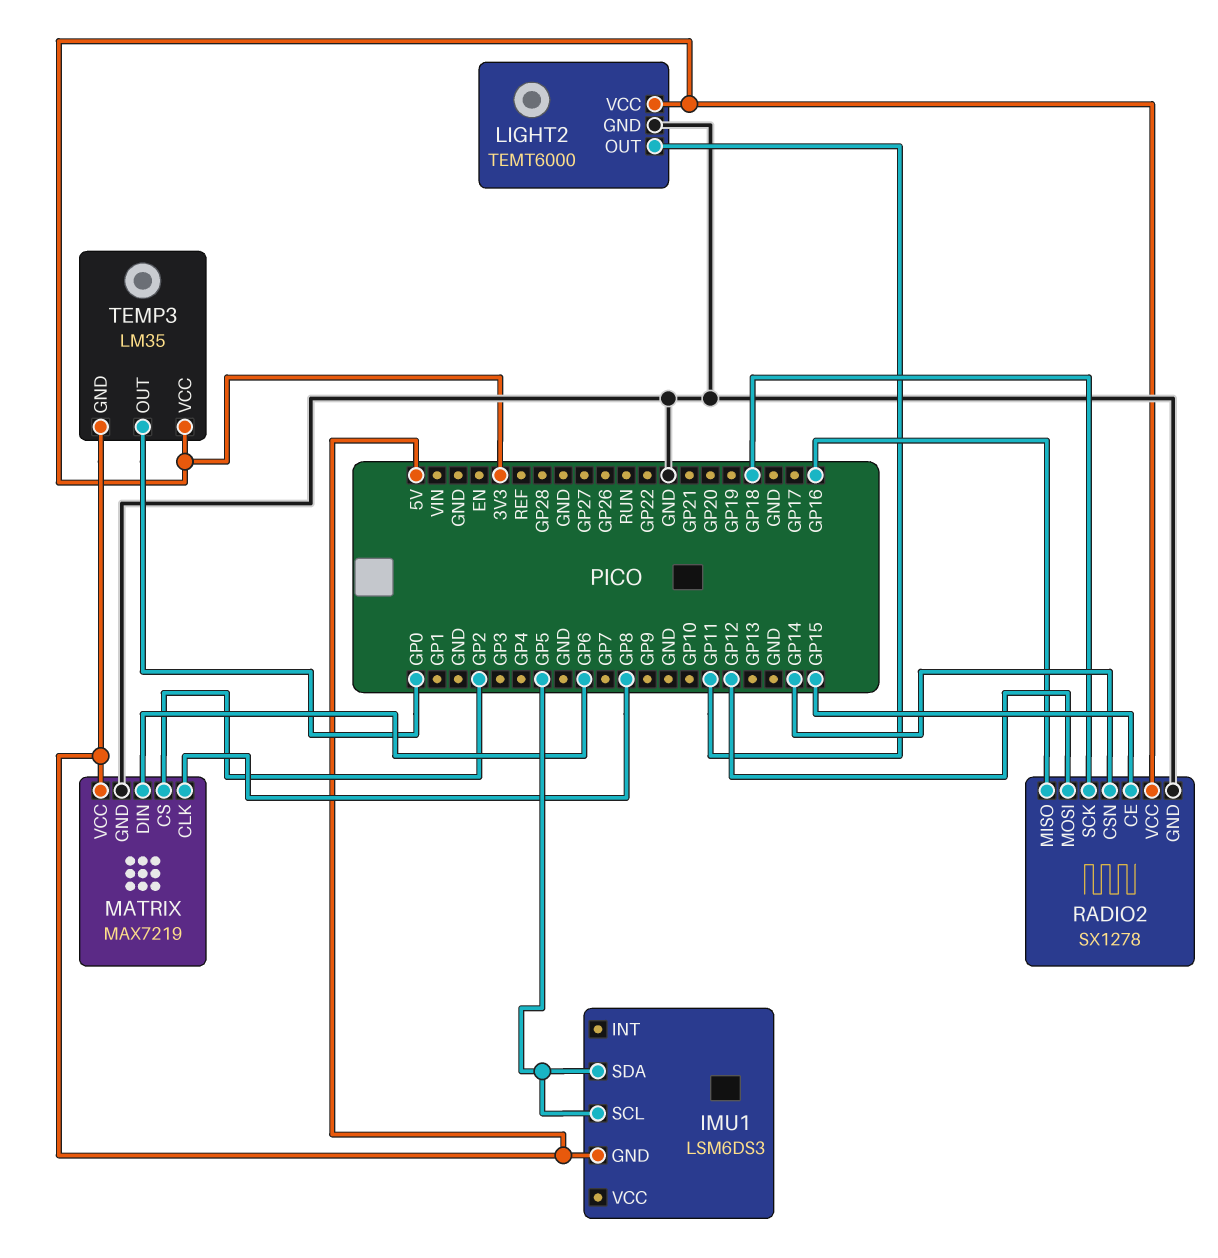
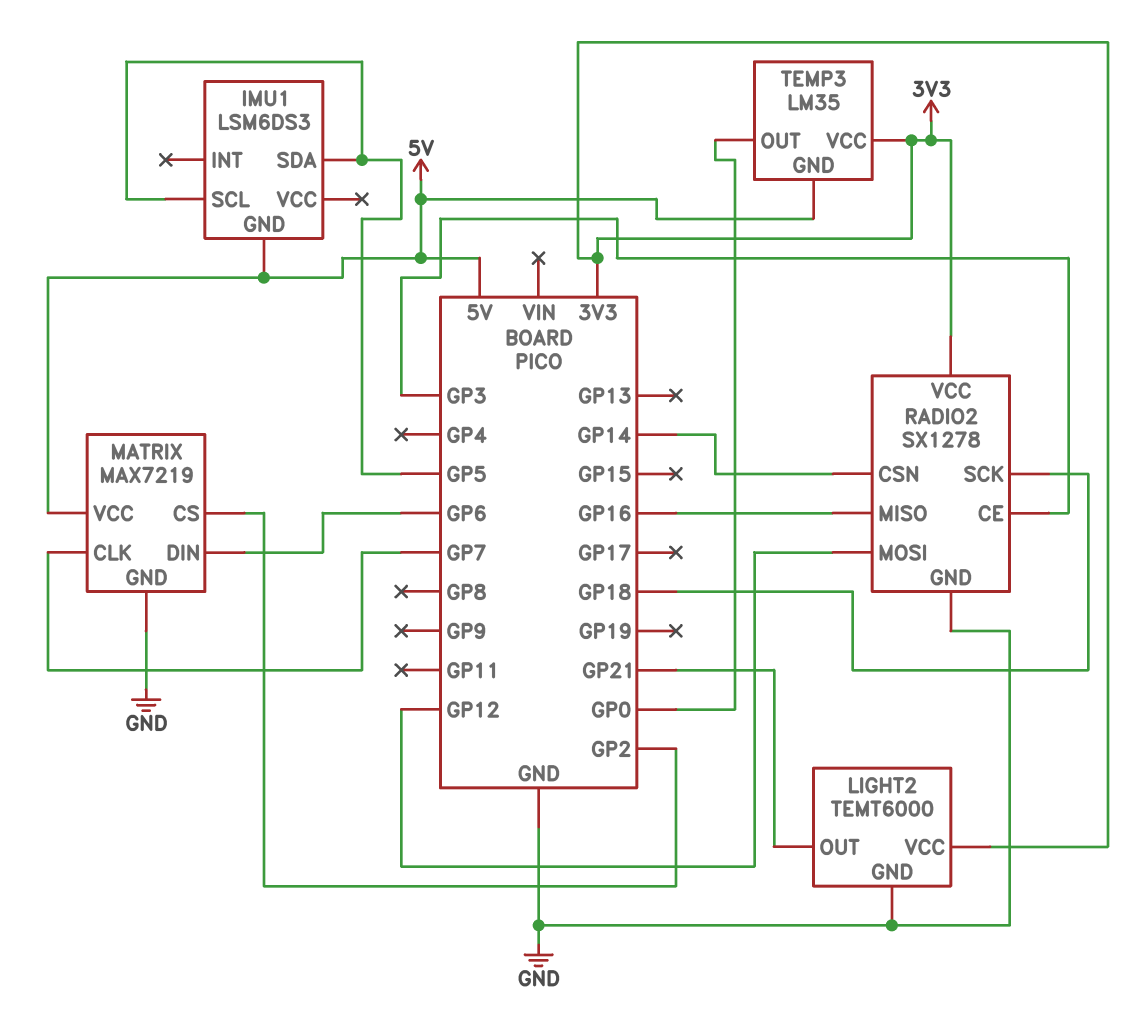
LIGHT2 pin OUT: GP11 -> GP21
MATRIX pin CLK: GP8 -> GP7
RADIO2 pin CE: GP15 -> GP3

